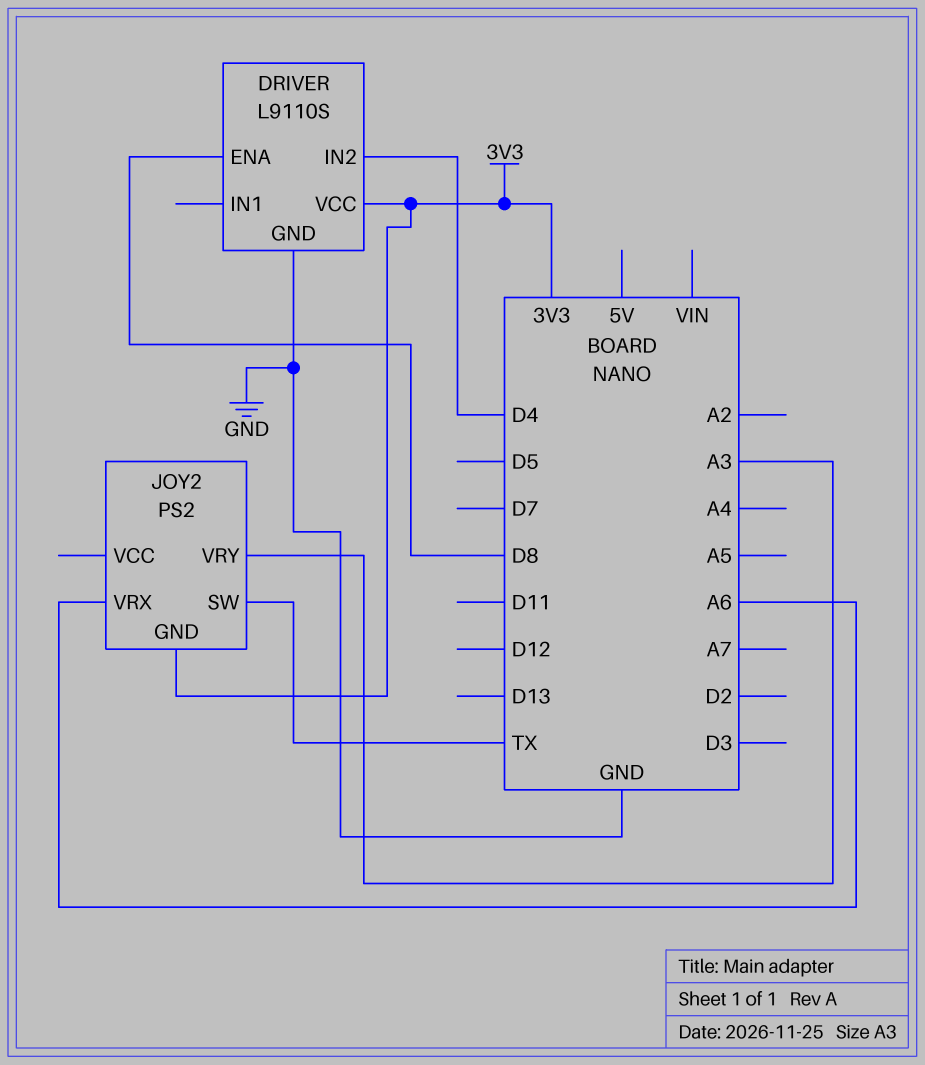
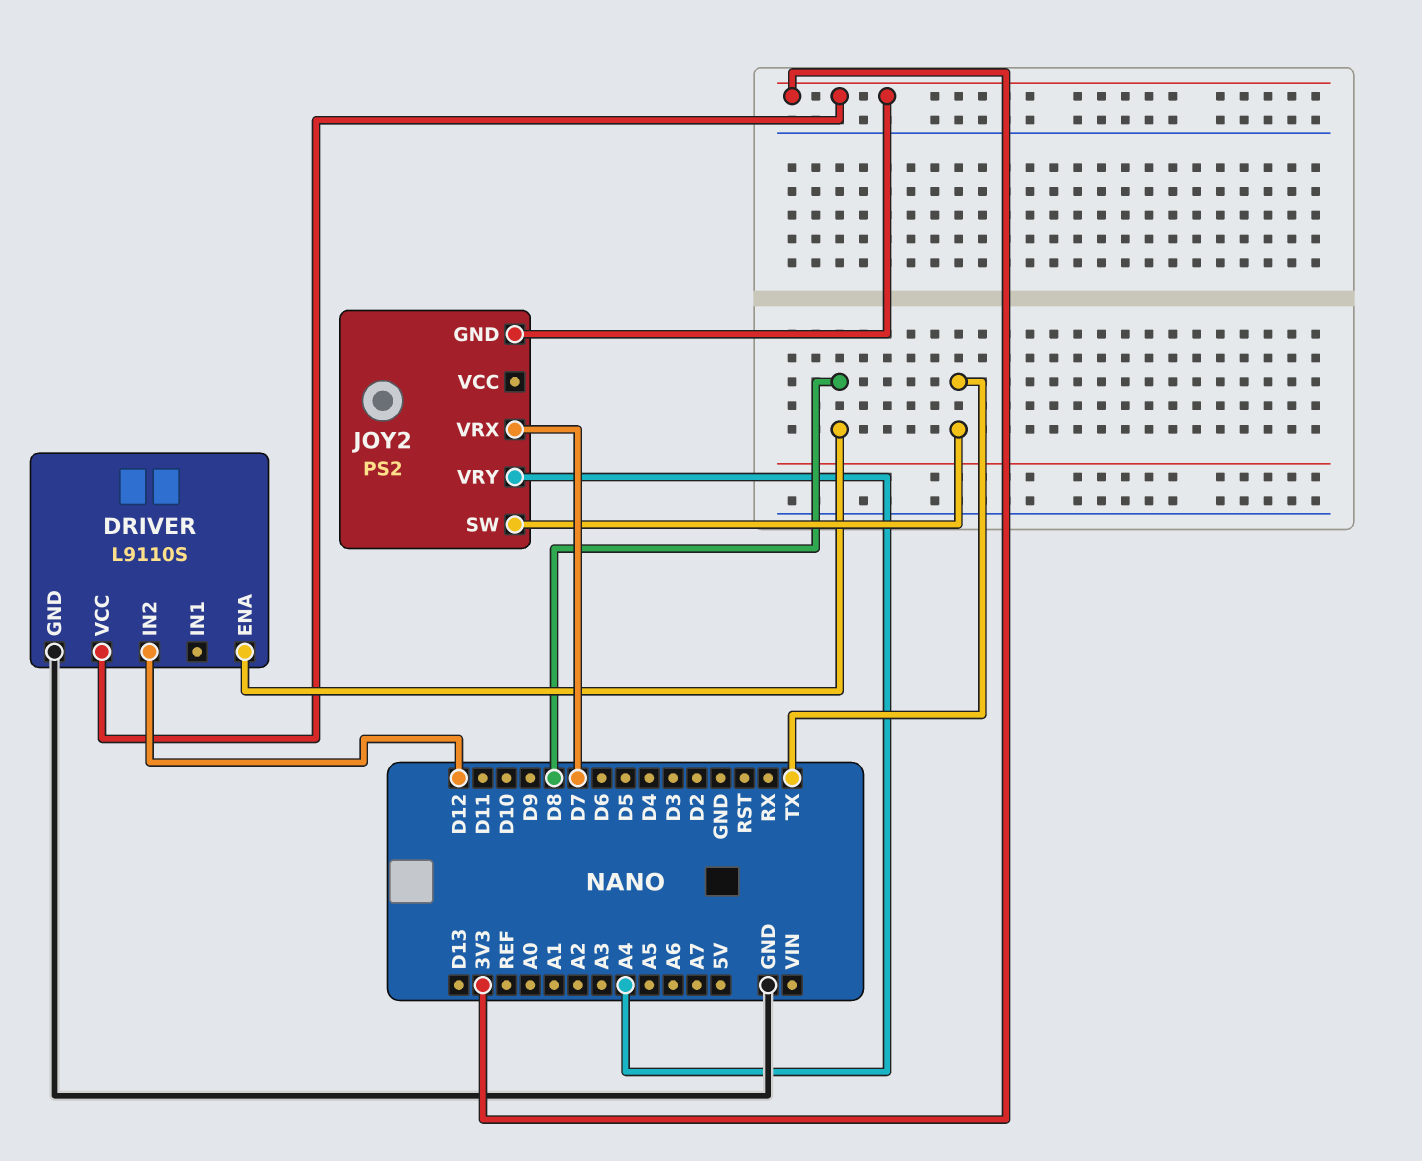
DRIVER pin IN2: D4 -> D12
JOY2 pin VRX: A6 -> D7
JOY2 pin VRY: A3 -> A4

